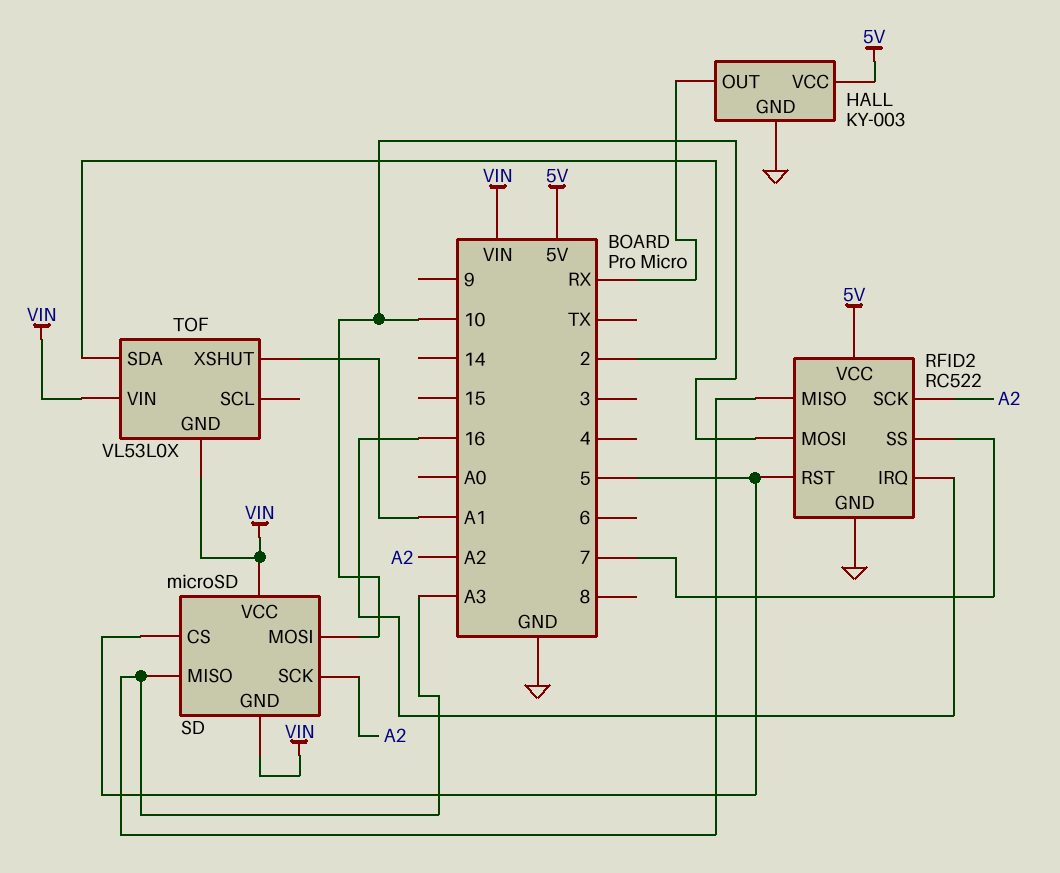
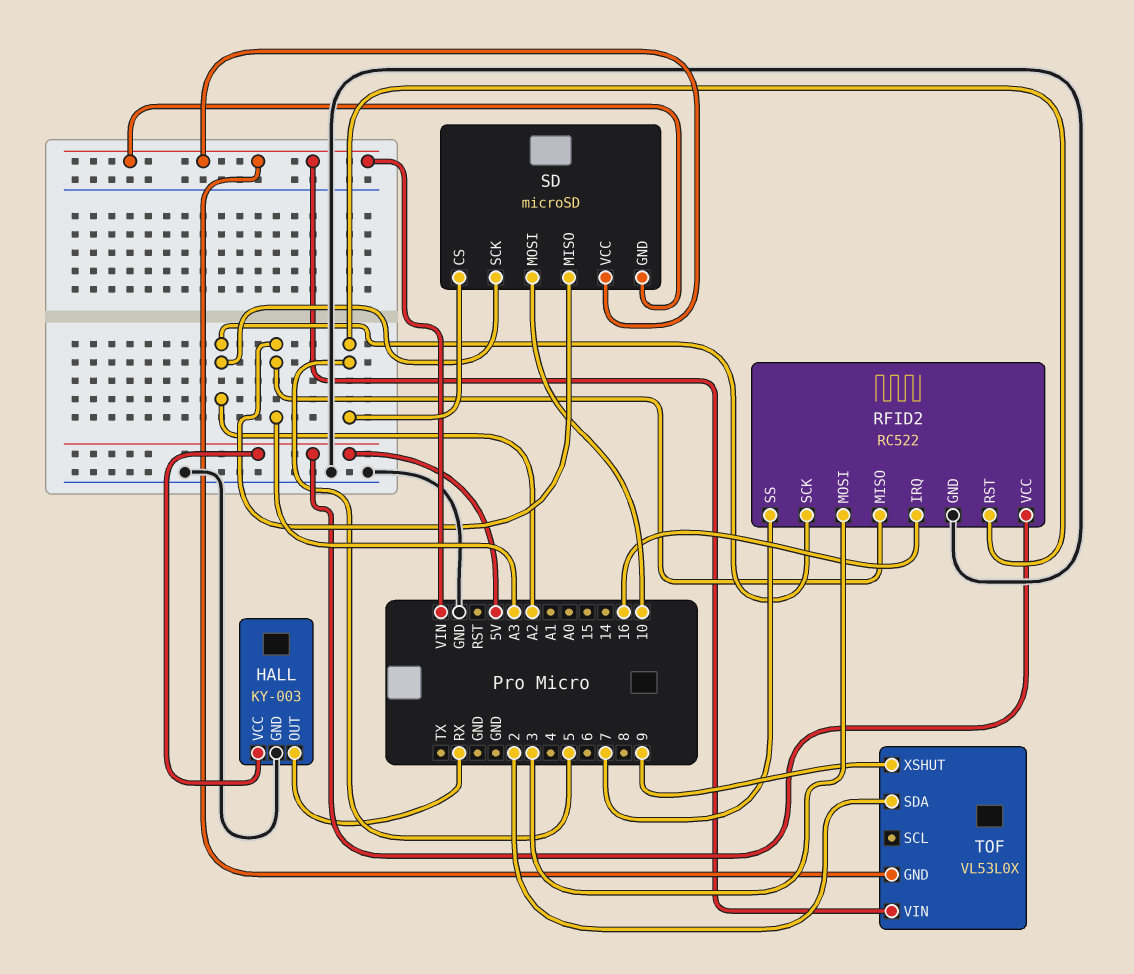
RFID2 pin MOSI: 10 -> 3
TOF pin XSHUT: A1 -> 9

